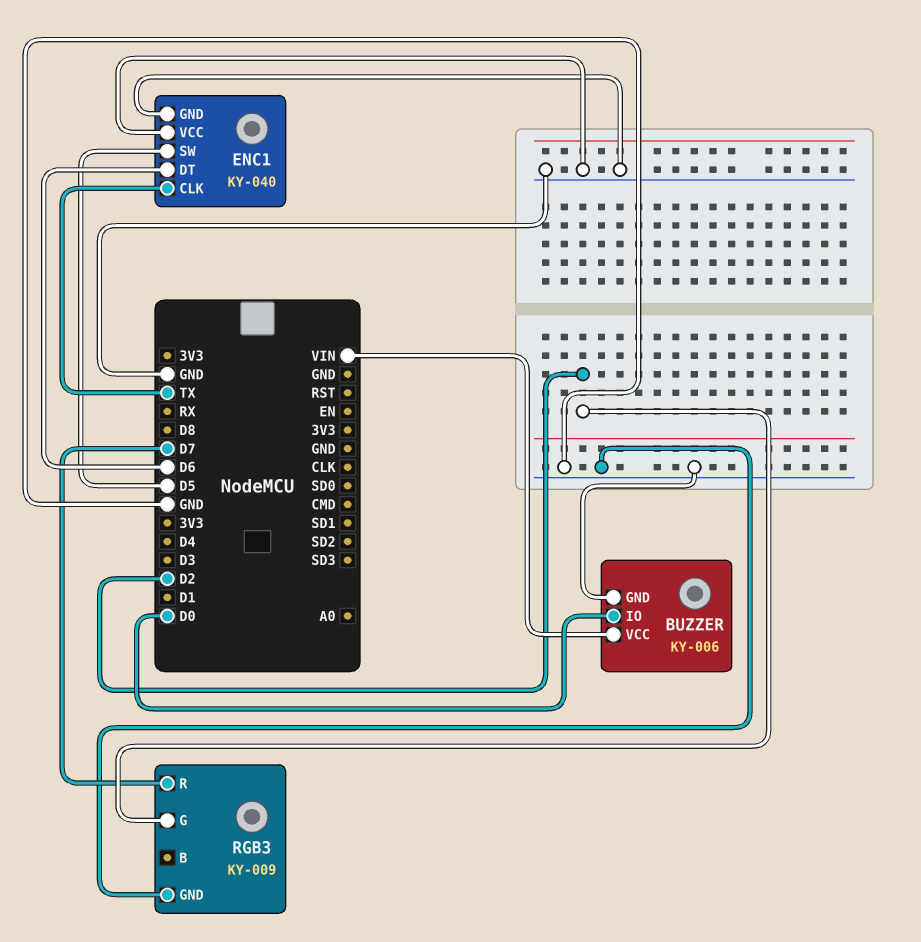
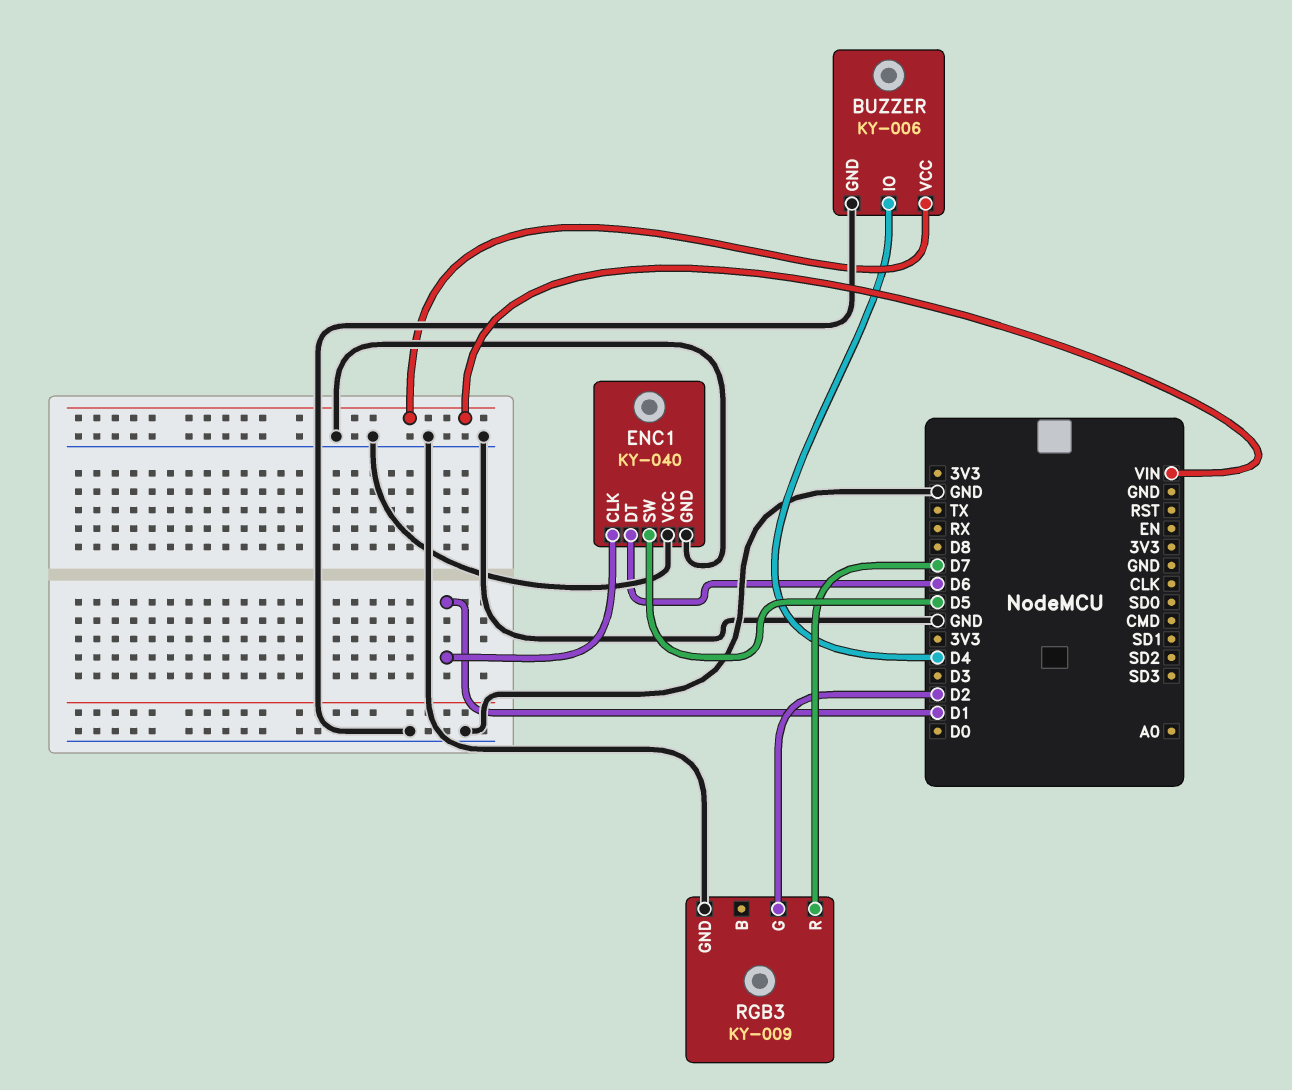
BUZZER pin IO: D0 -> D4
ENC1 pin CLK: TX -> D1

